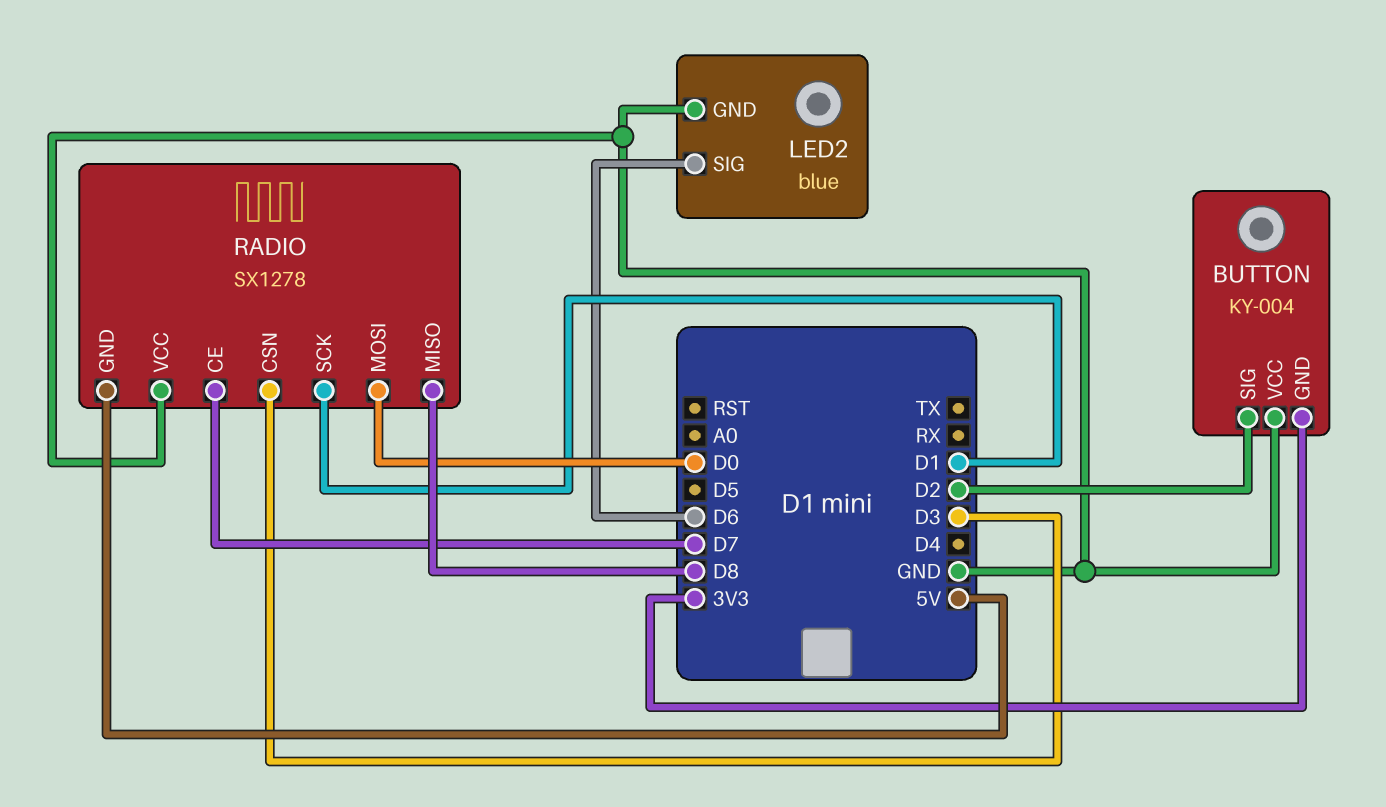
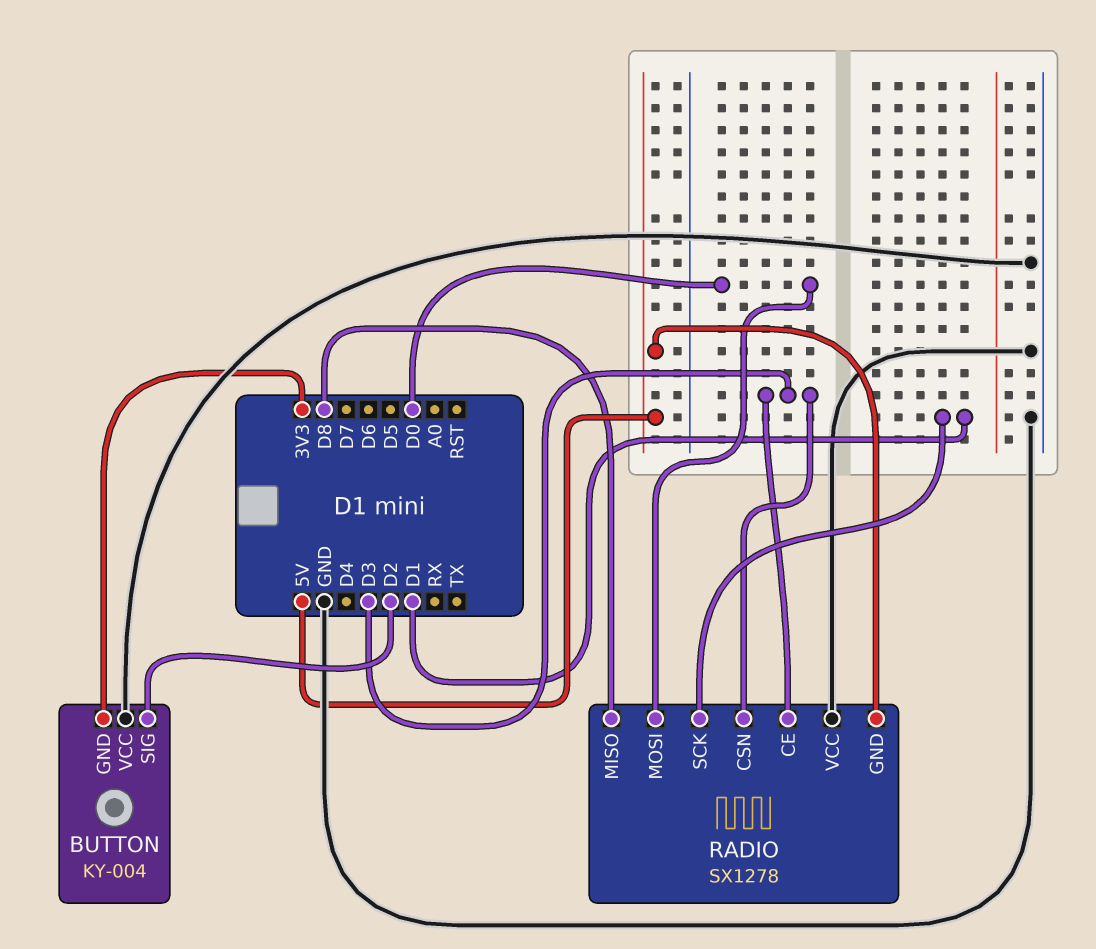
LED2: blue -> none
LED2 pin GND: GND -> none
LED2 pin SIG: D6 -> none
RADIO pin CE: D7 -> D3

